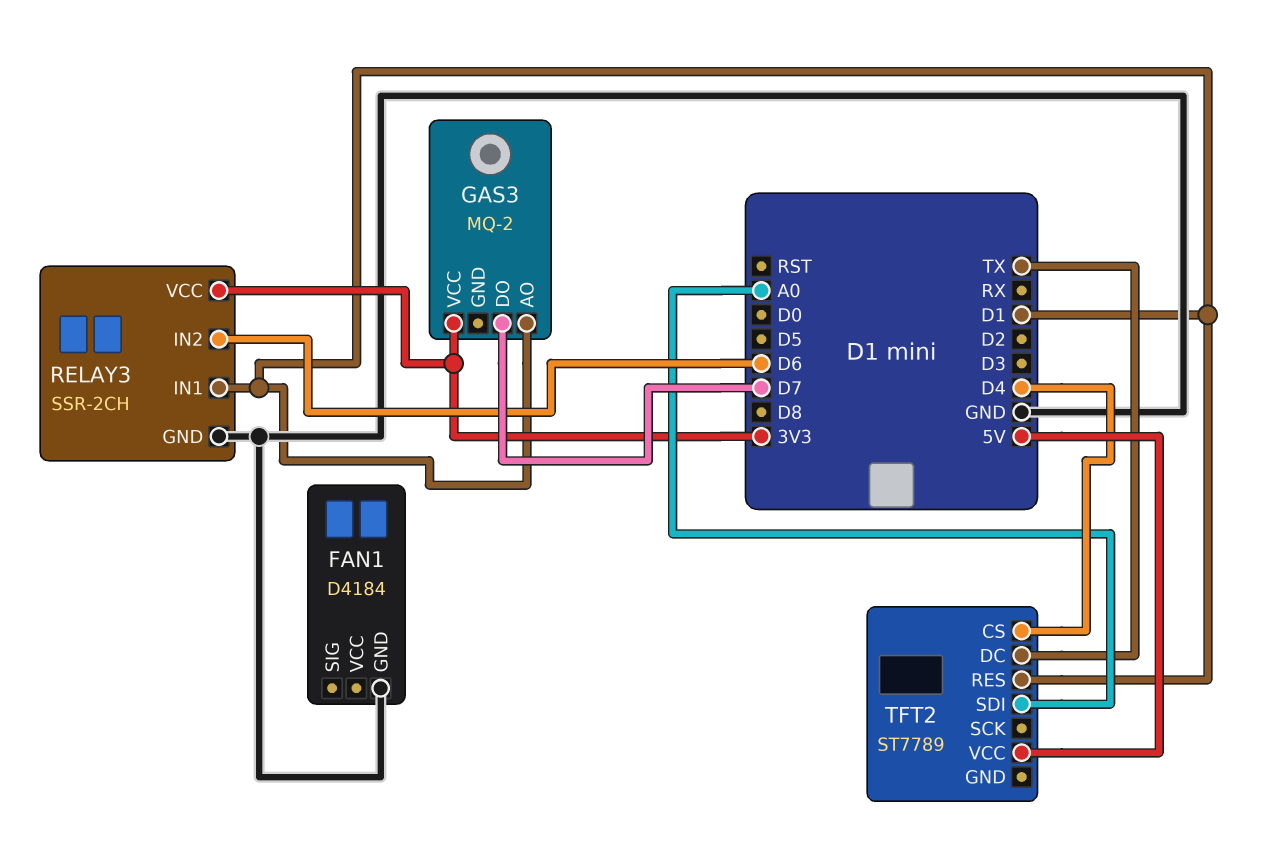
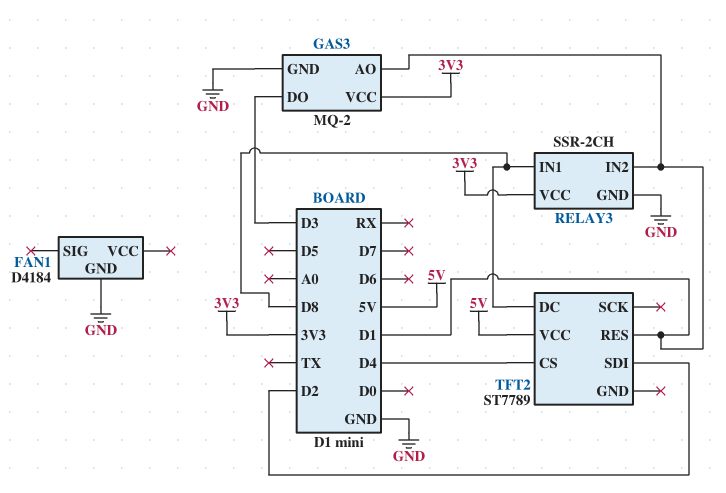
GAS3 pin DO: D7 -> D3
GAS3 pin GND: none -> GND
RELAY3 pin IN1: D1 -> D8
RELAY3 pin IN2: D6 -> D1
TFT2 pin DC: TX -> D8
TFT2 pin SDI: A0 -> D2

